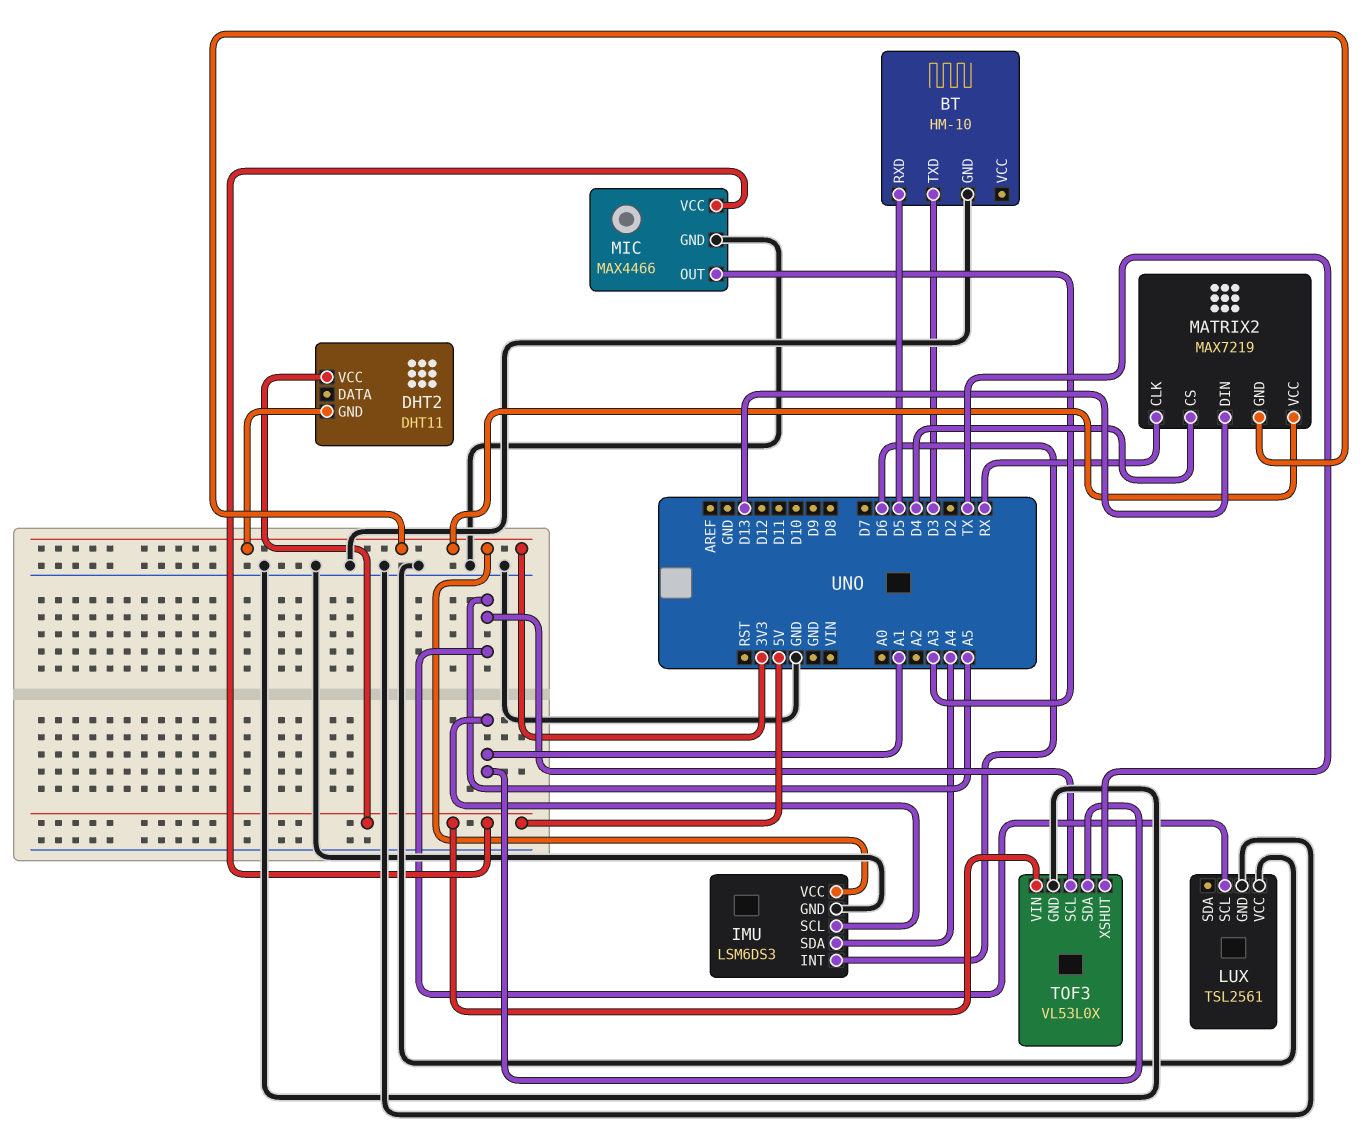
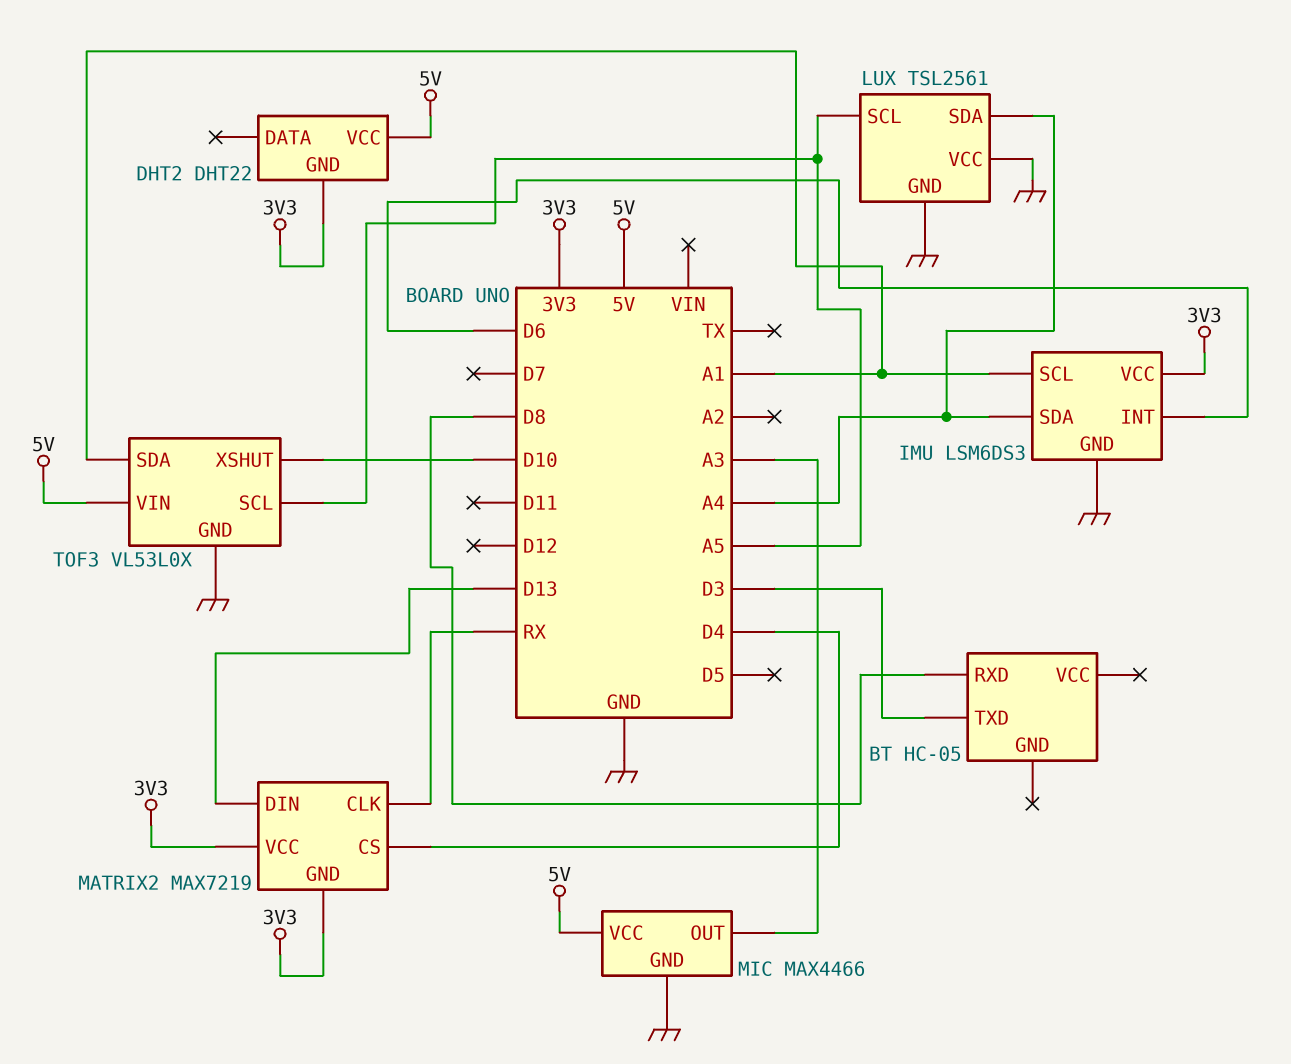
BT: HM-10 -> HC-05
BT pin GND: GND -> none
BT pin RXD: D5 -> D8
DHT2: DHT11 -> DHT22
LUX pin SDA: none -> A4
TOF3 pin XSHUT: TX -> D10

